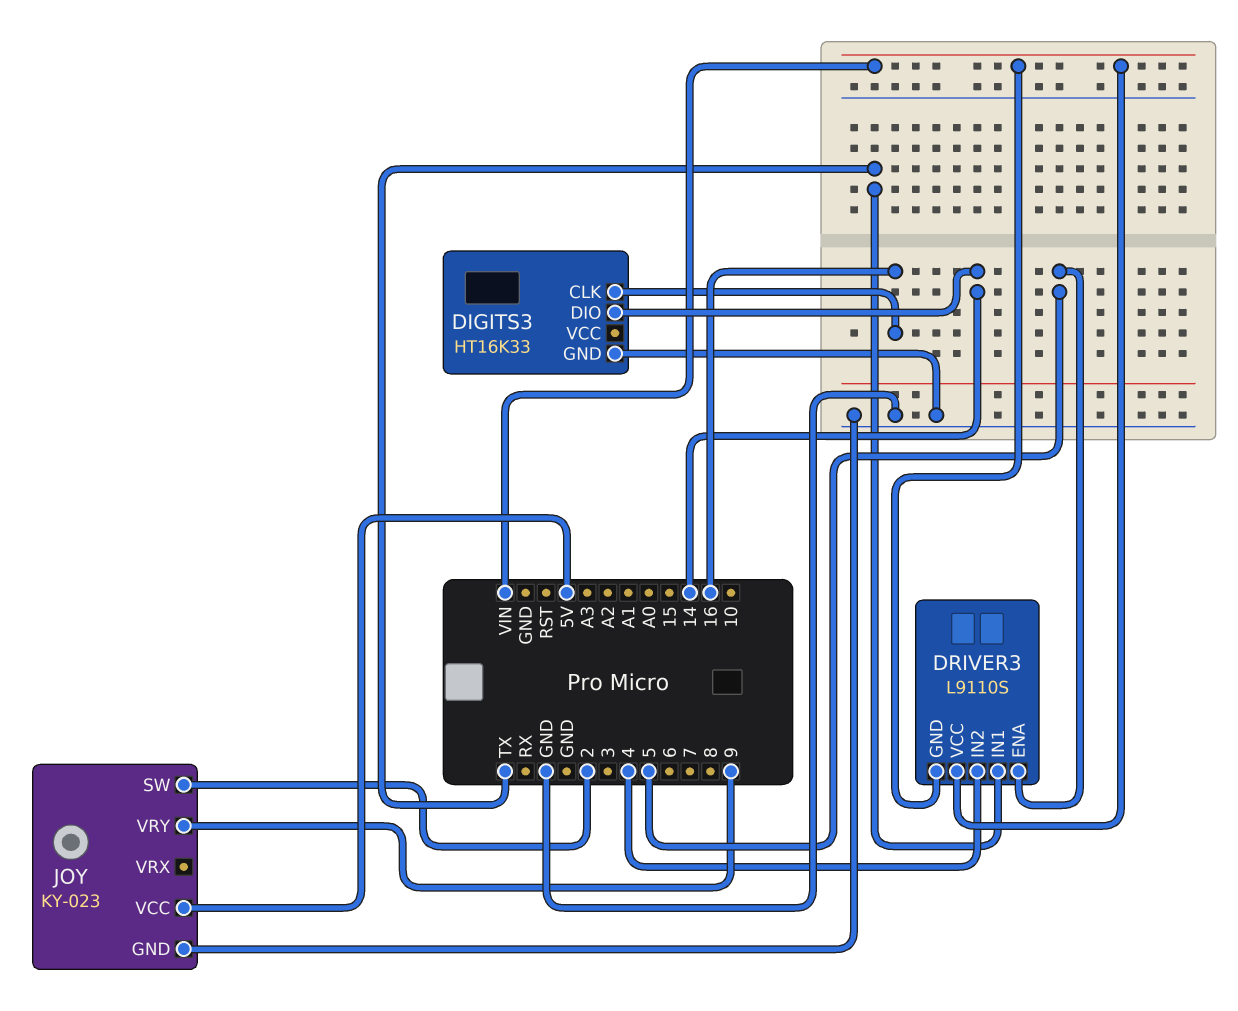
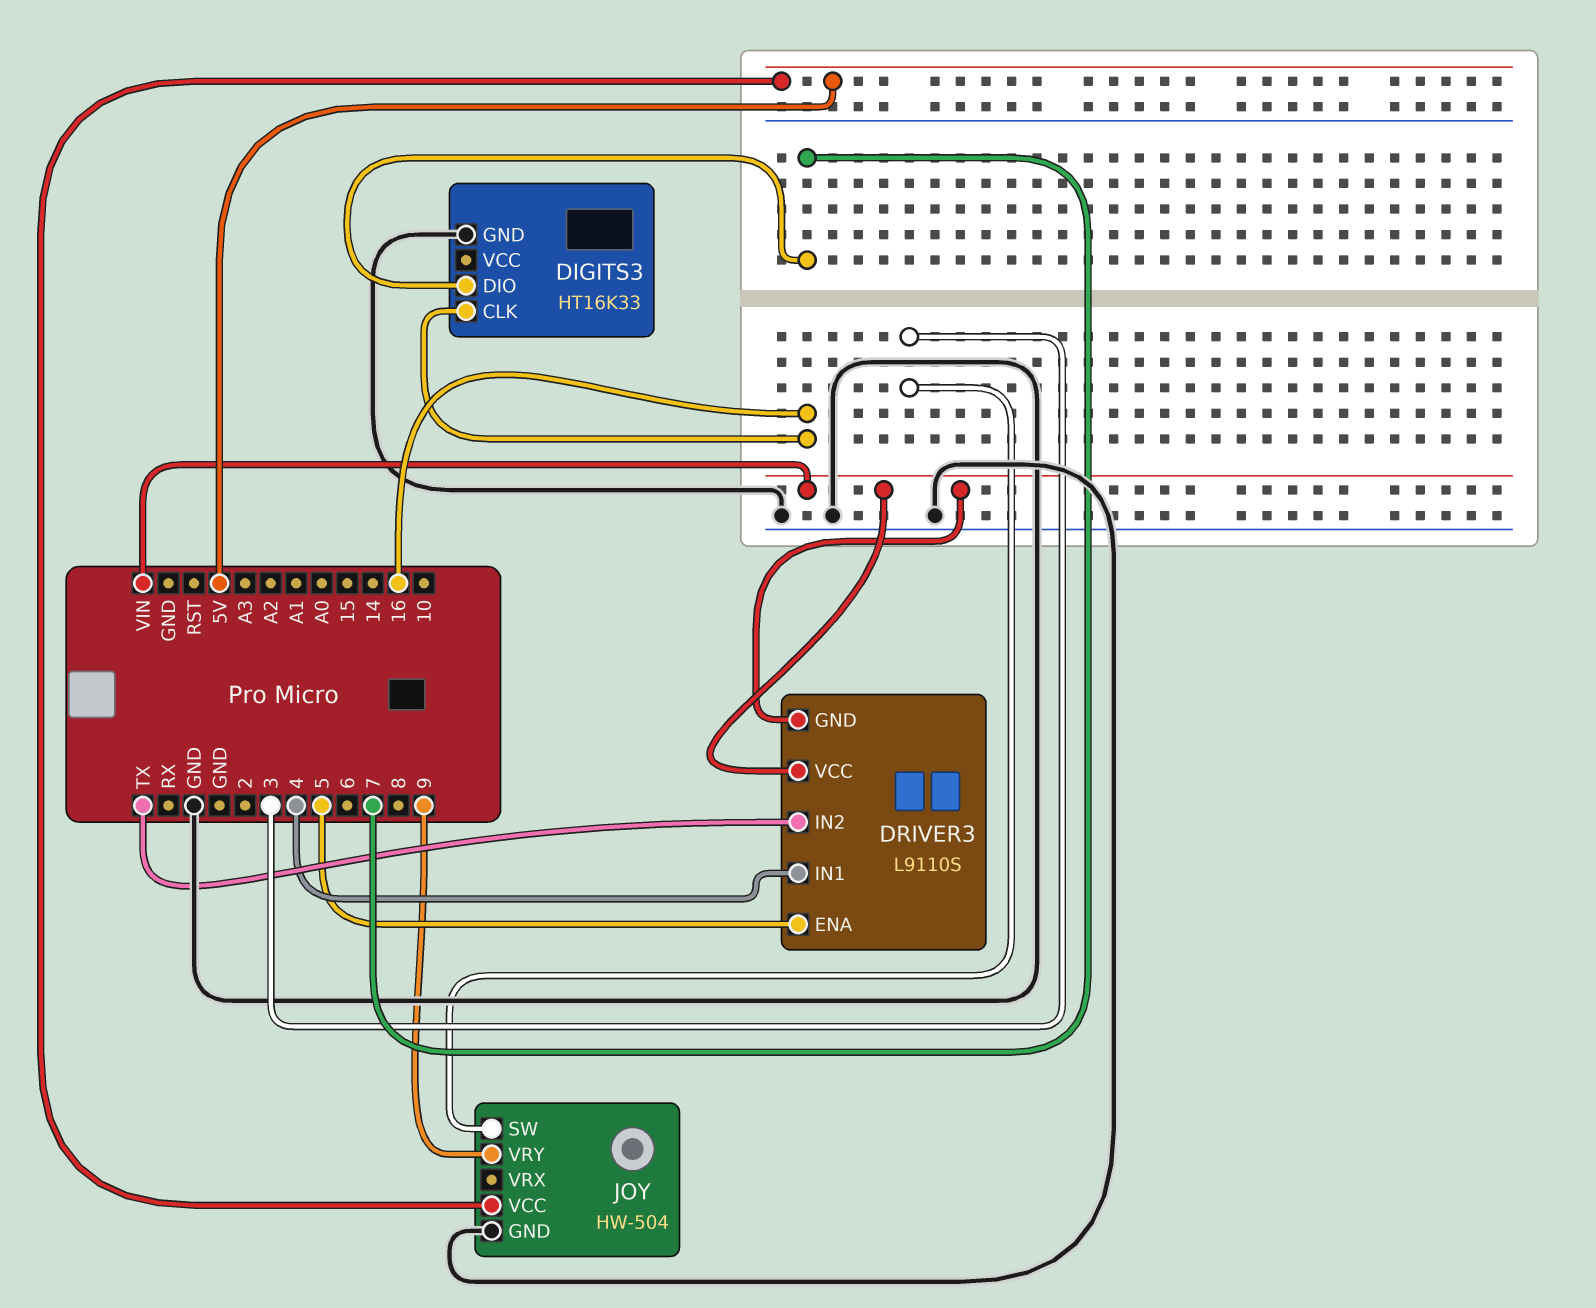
DIGITS3 pin DIO: 14 -> 7
DRIVER3 pin IN1: TX -> 4
DRIVER3 pin IN2: 4 -> TX
JOY: KY-023 -> HW-504
JOY pin SW: 2 -> 3

